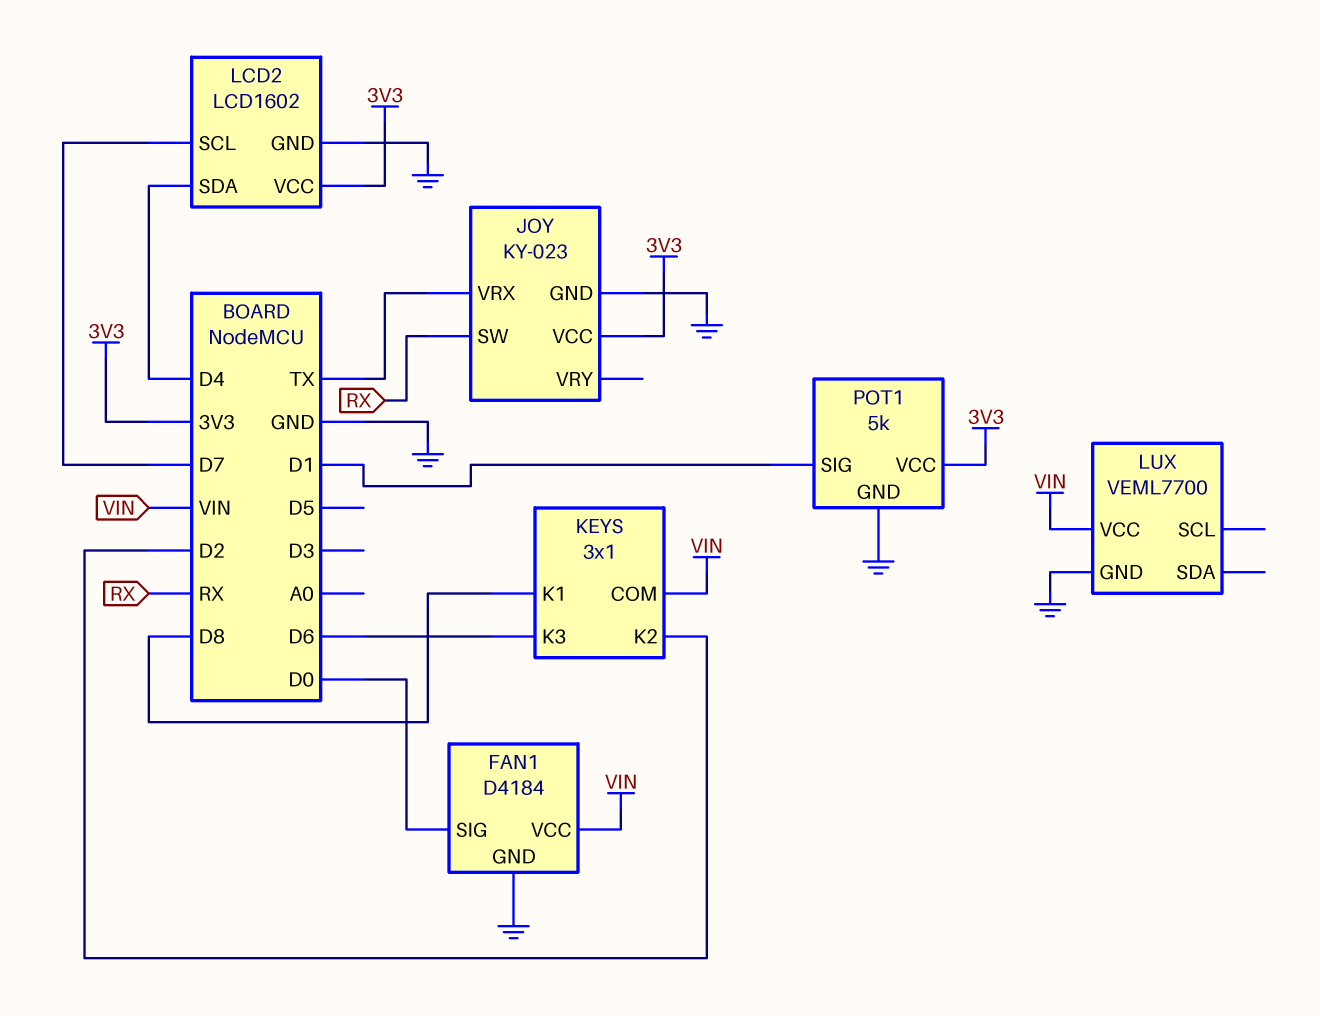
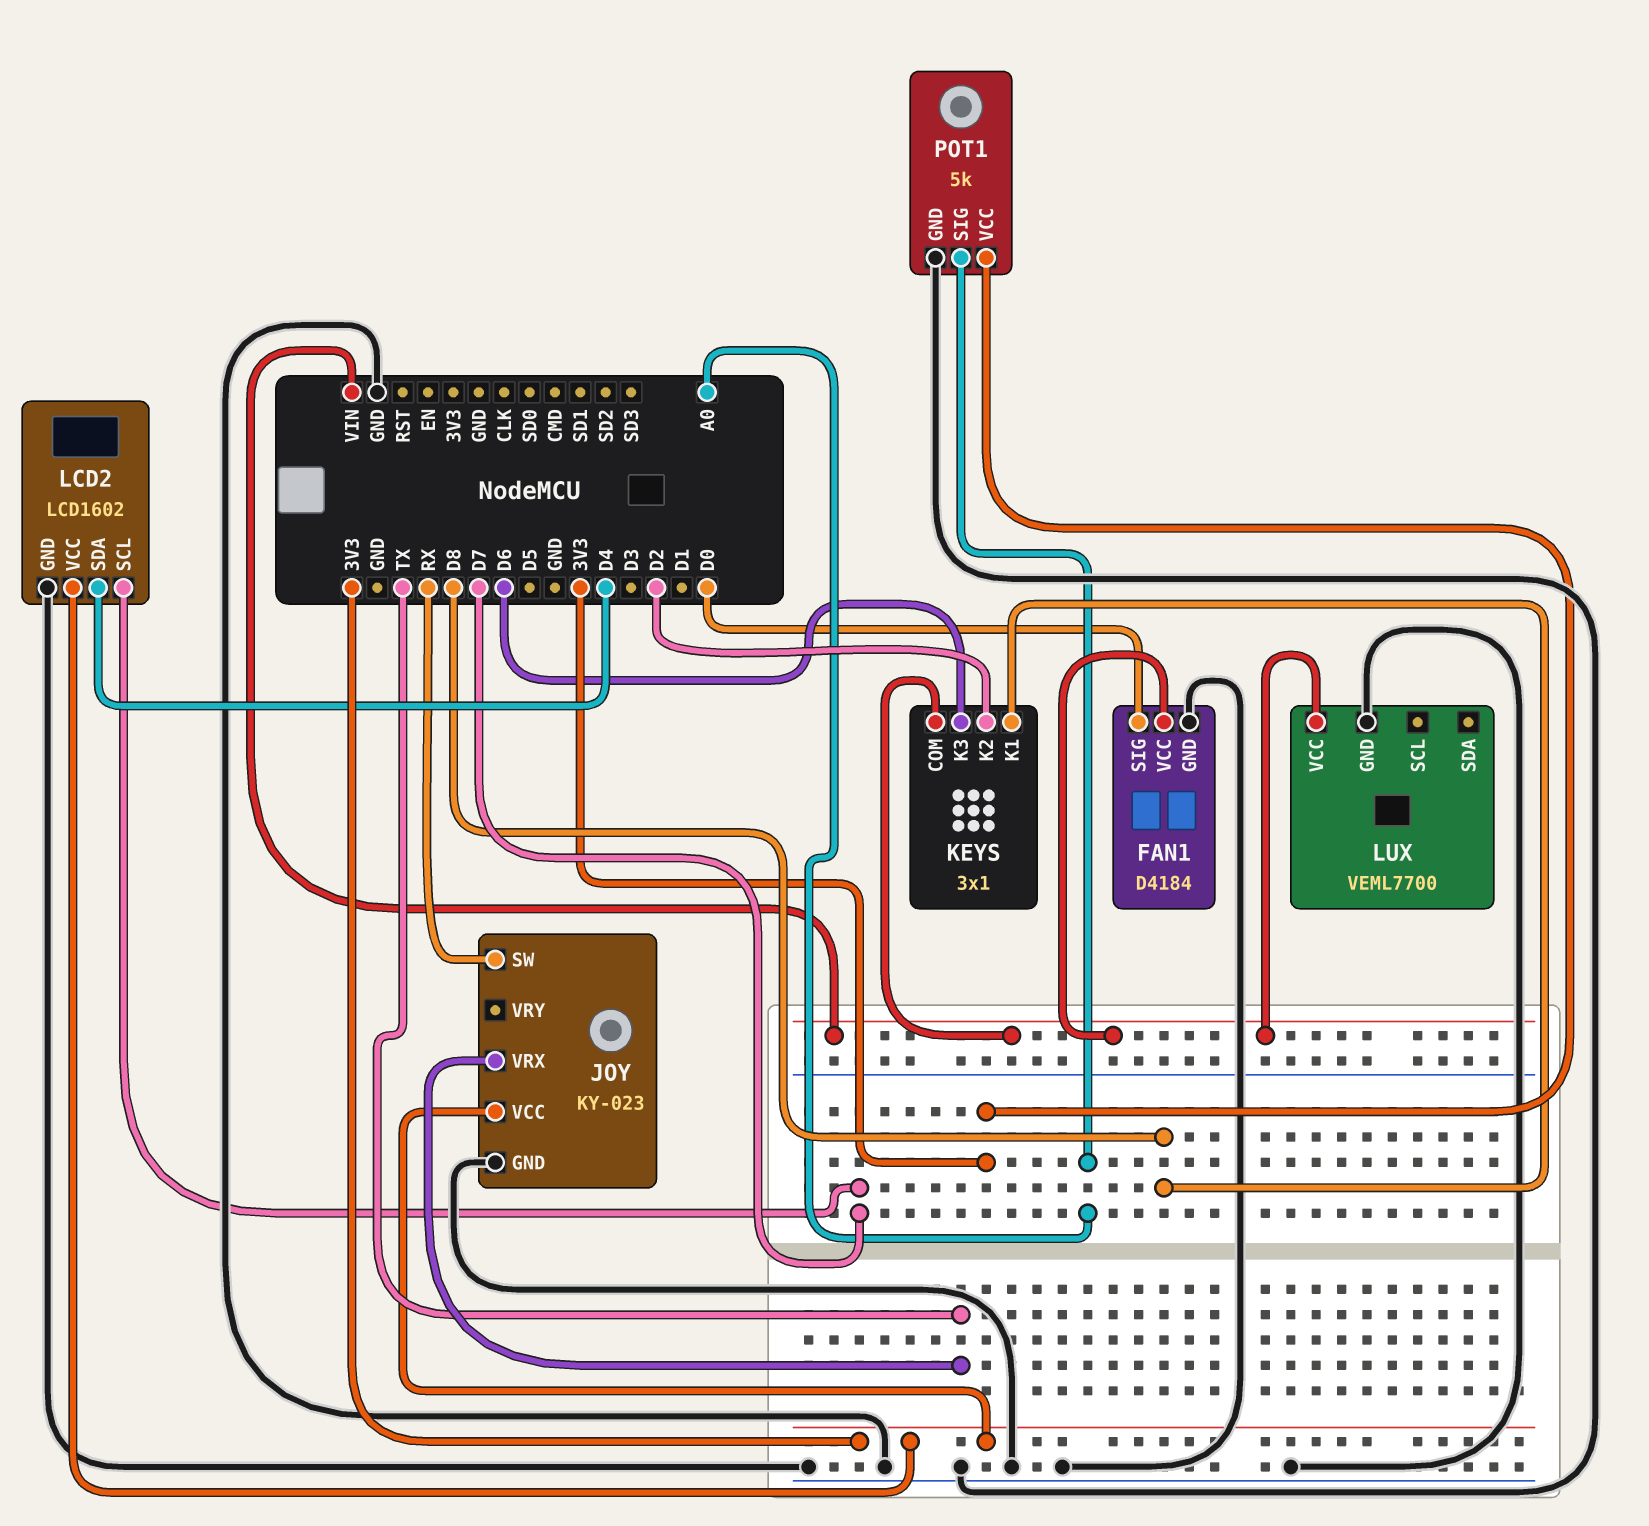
POT1 pin SIG: D1 -> A0

